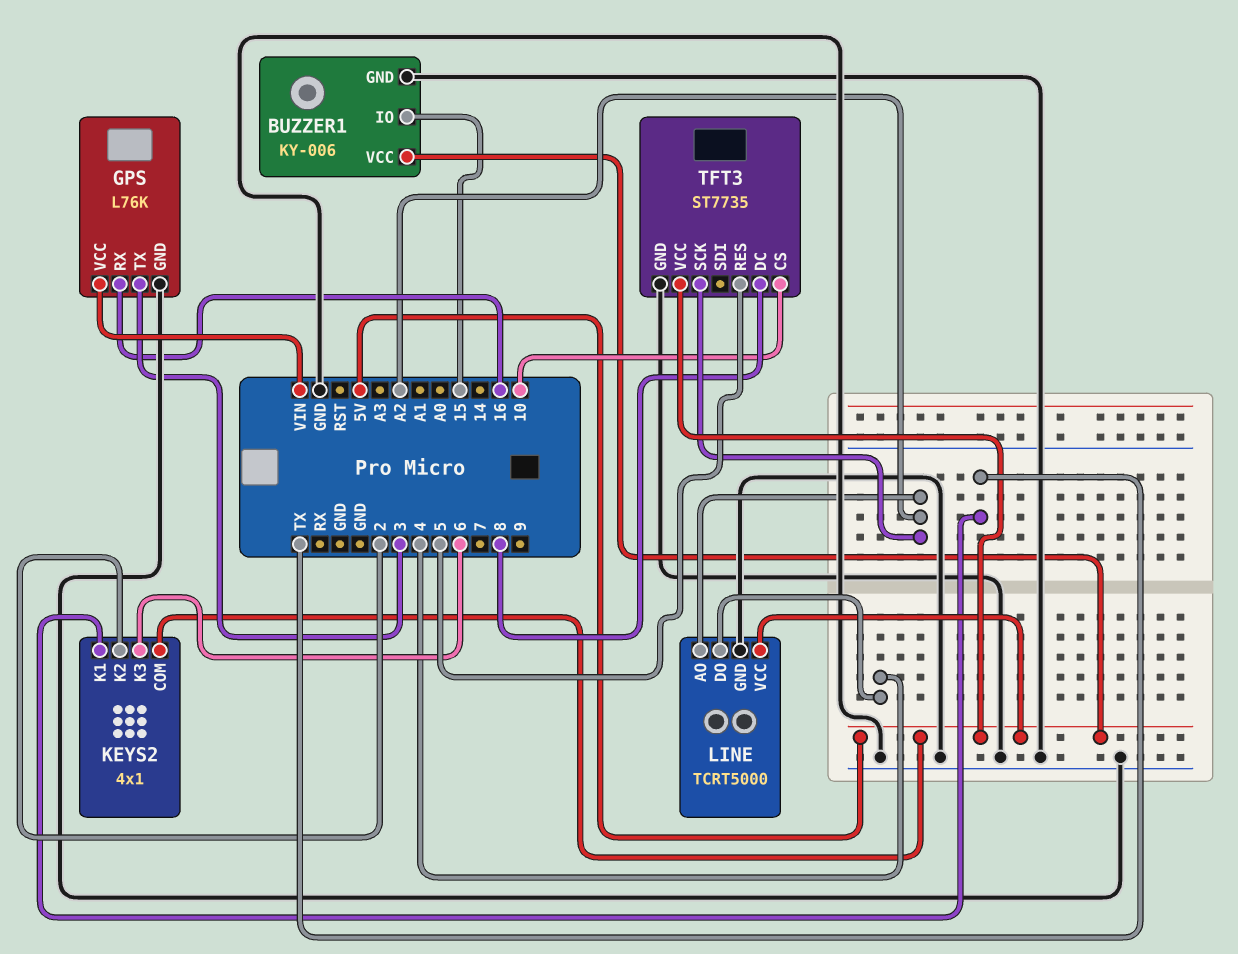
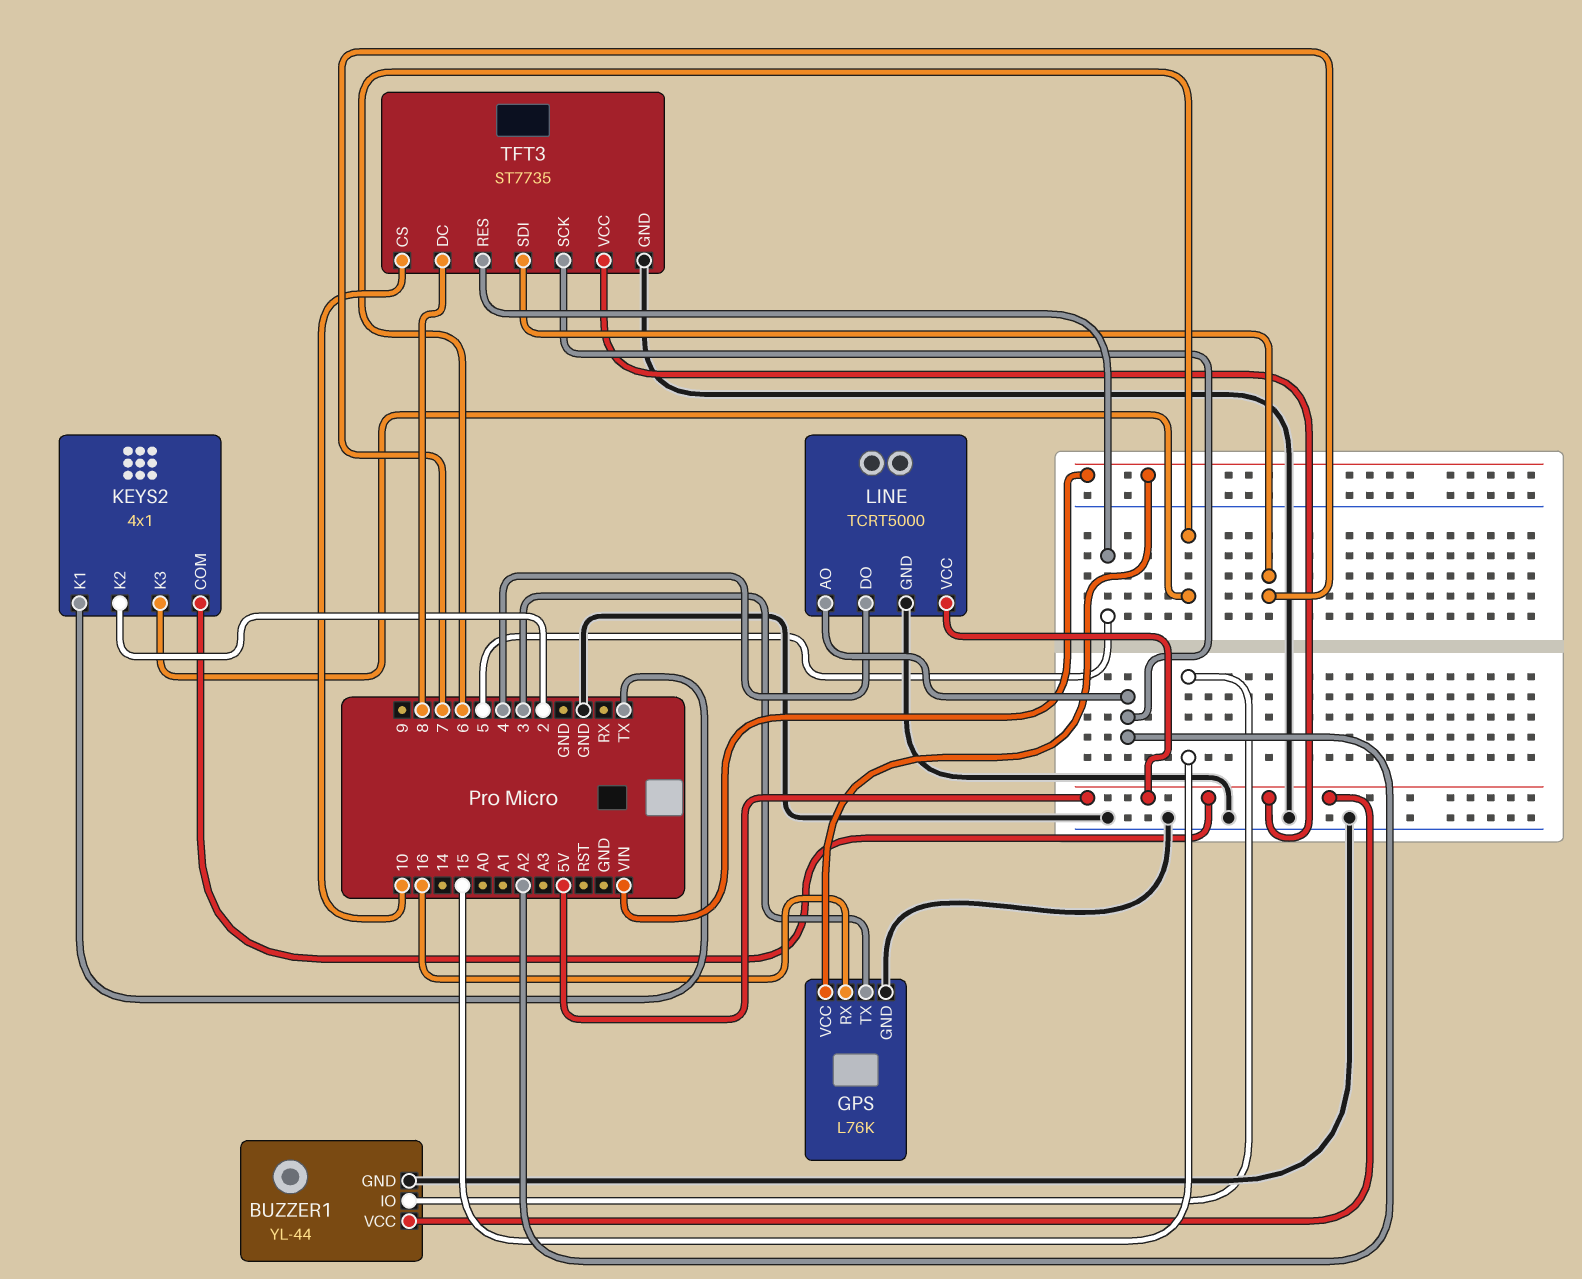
BUZZER1: KY-006 -> YL-44
TFT3 pin SDI: none -> 7

